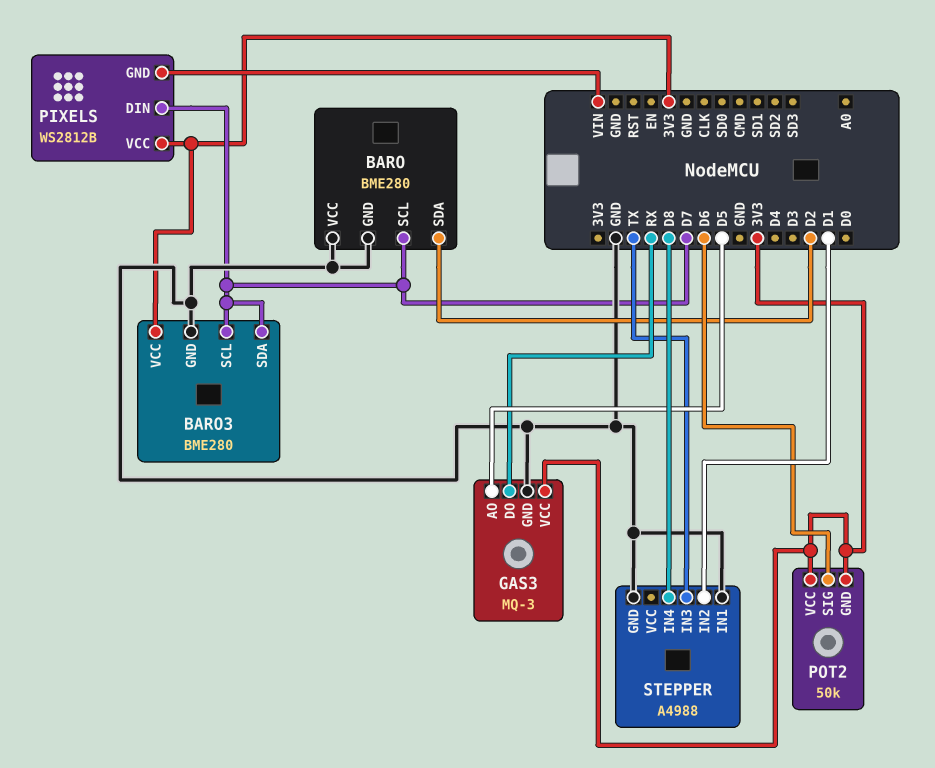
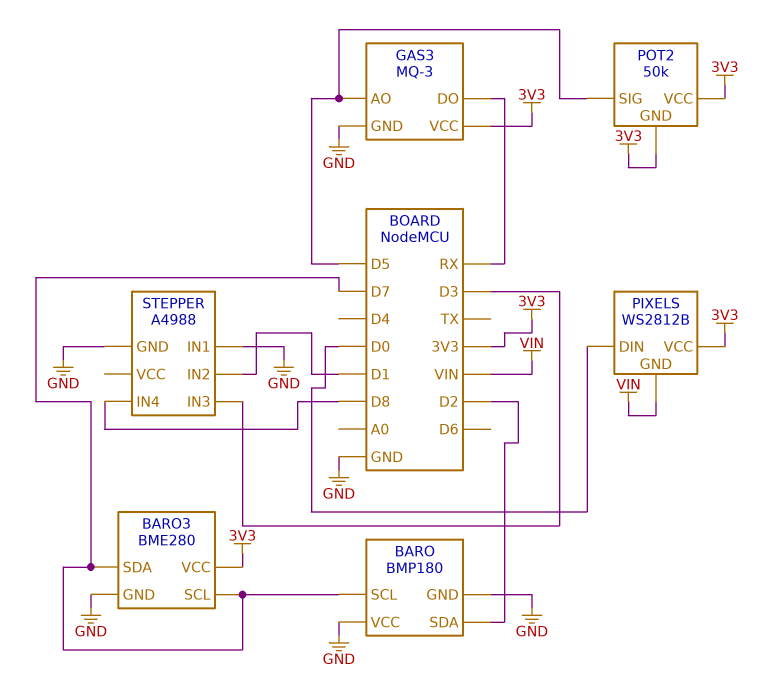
BARO: BME280 -> BMP180
PIXELS pin DIN: D7 -> D0
POT2 pin SIG: D6 -> D5
STEPPER pin IN3: TX -> D3

